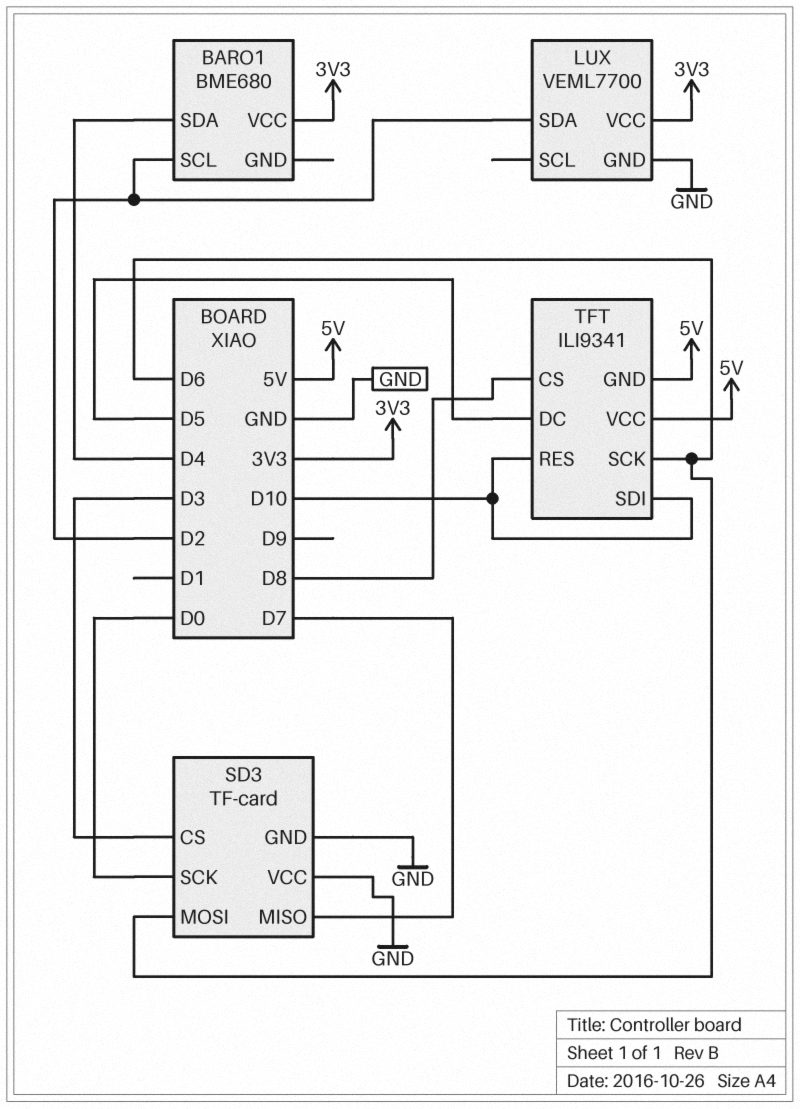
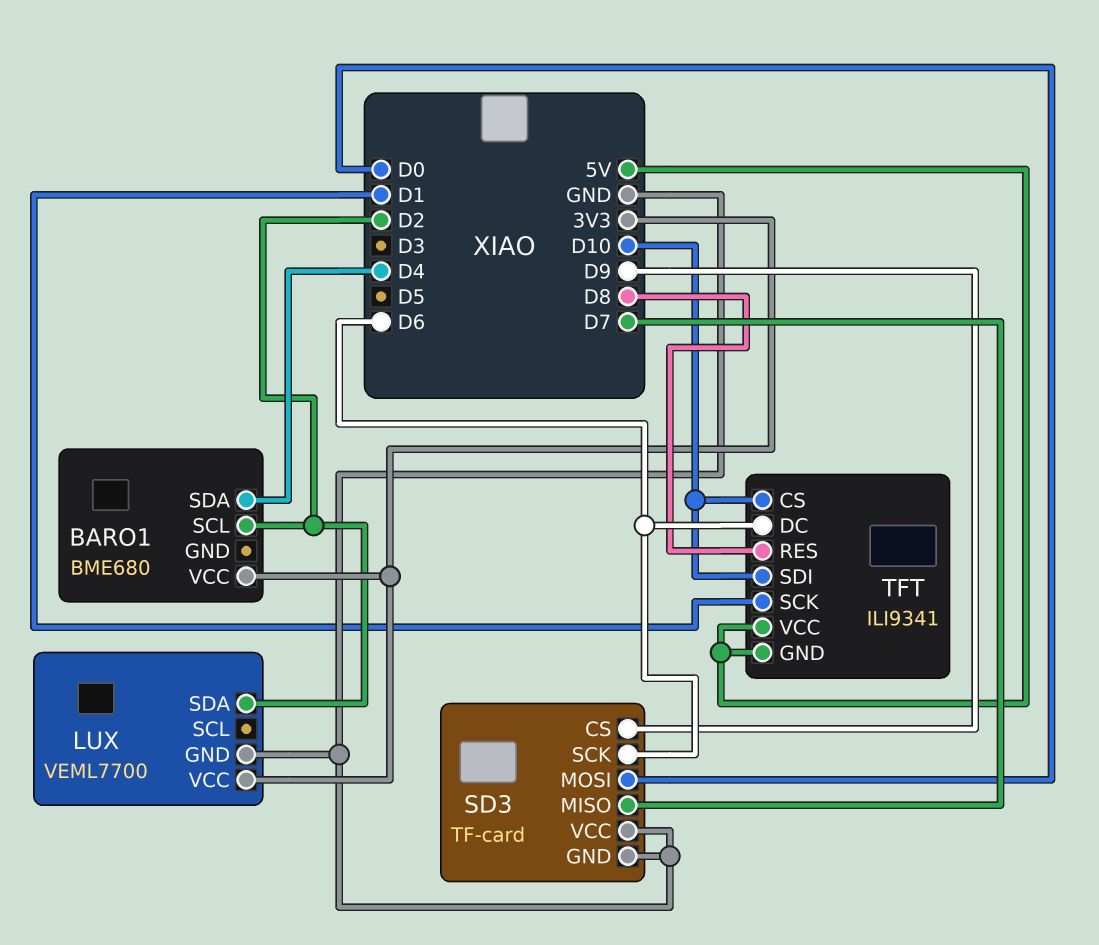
SD3 pin CS: D3 -> D9
SD3 pin MOSI: D6 -> D0
SD3 pin SCK: D0 -> D6
TFT pin CS: D8 -> D10
TFT pin DC: D5 -> D6
TFT pin RES: D10 -> D8
TFT pin SCK: D6 -> D1

